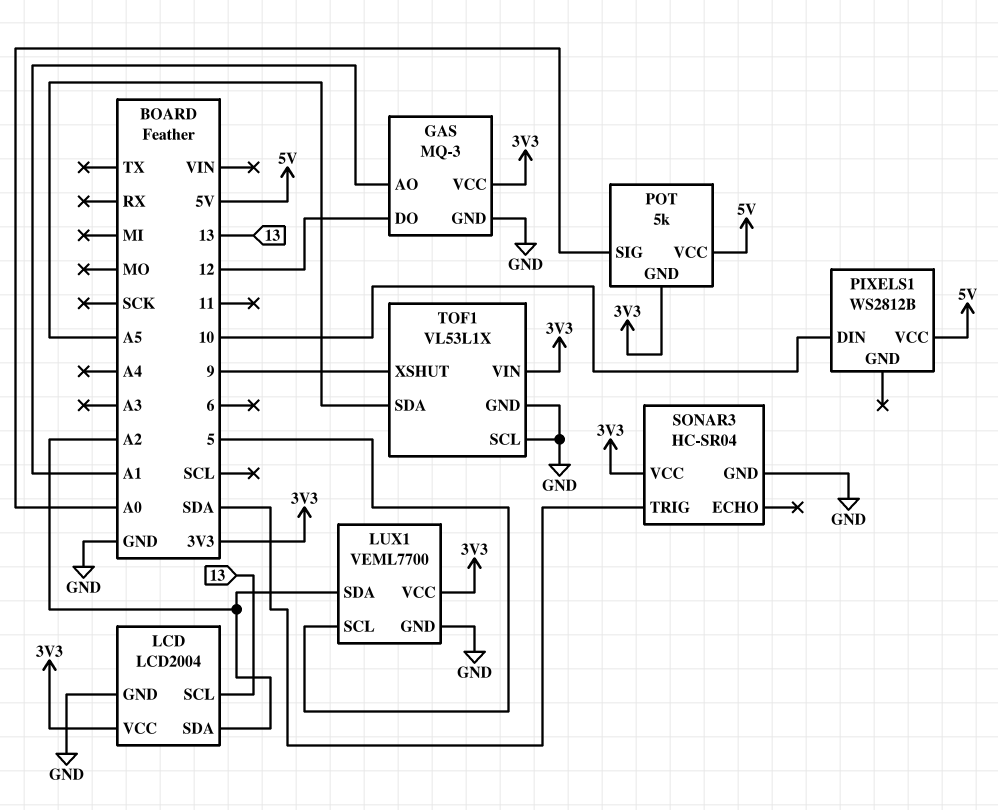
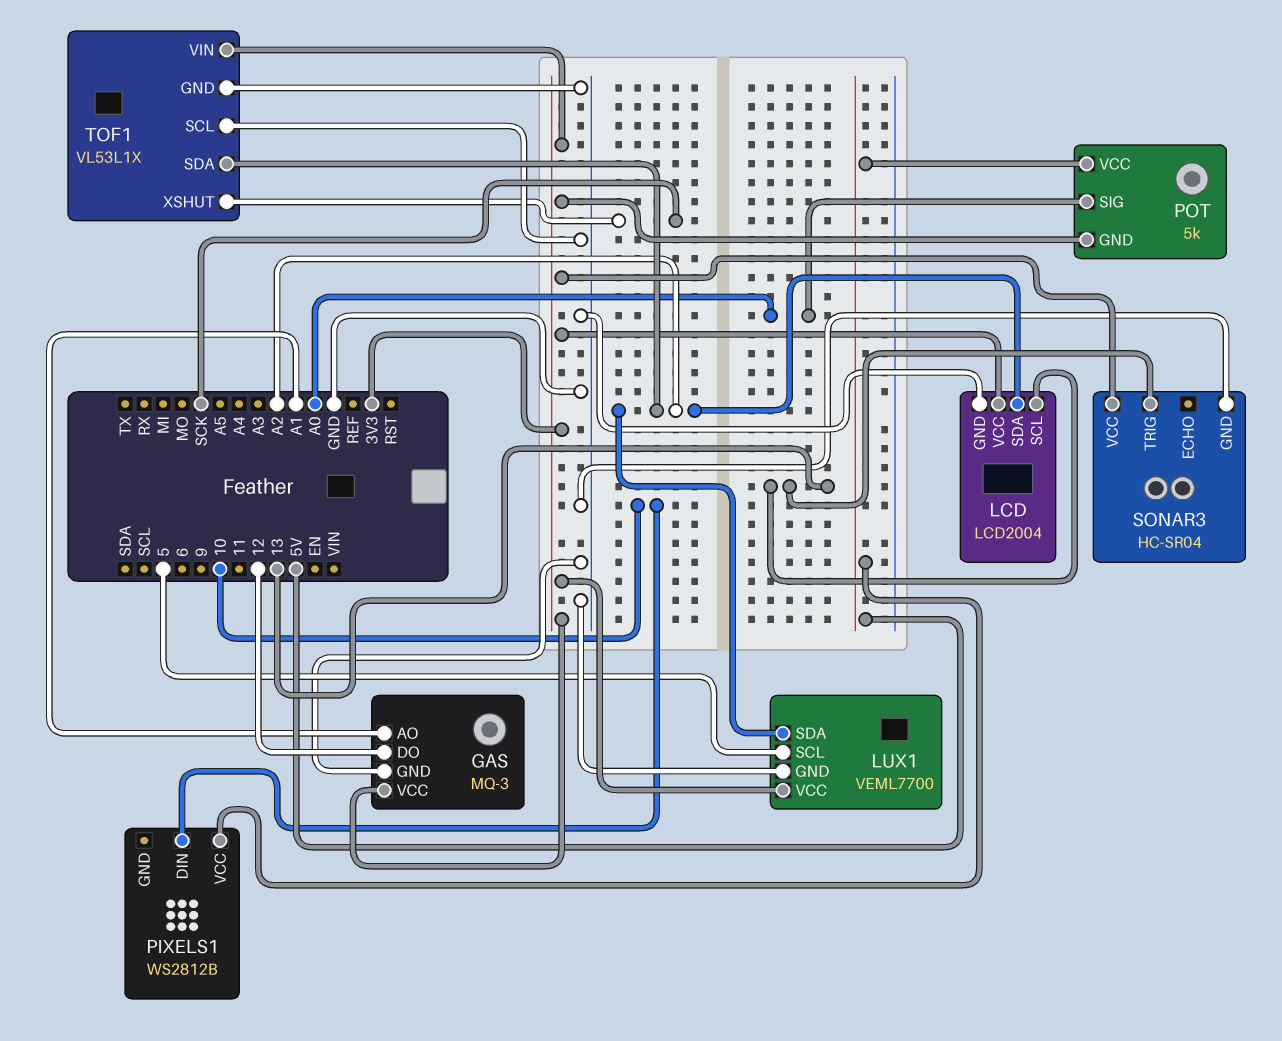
SONAR3 pin TRIG: SDA -> 13
TOF1 pin SDA: A5 -> A2
TOF1 pin XSHUT: 9 -> SCK

